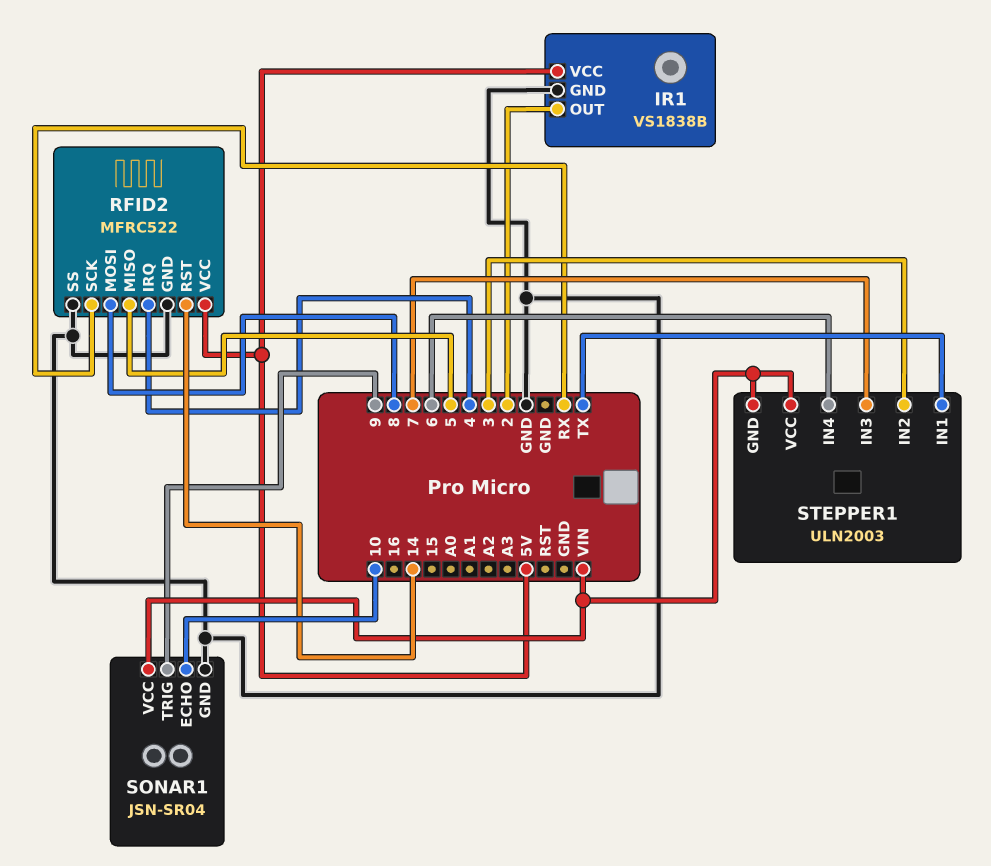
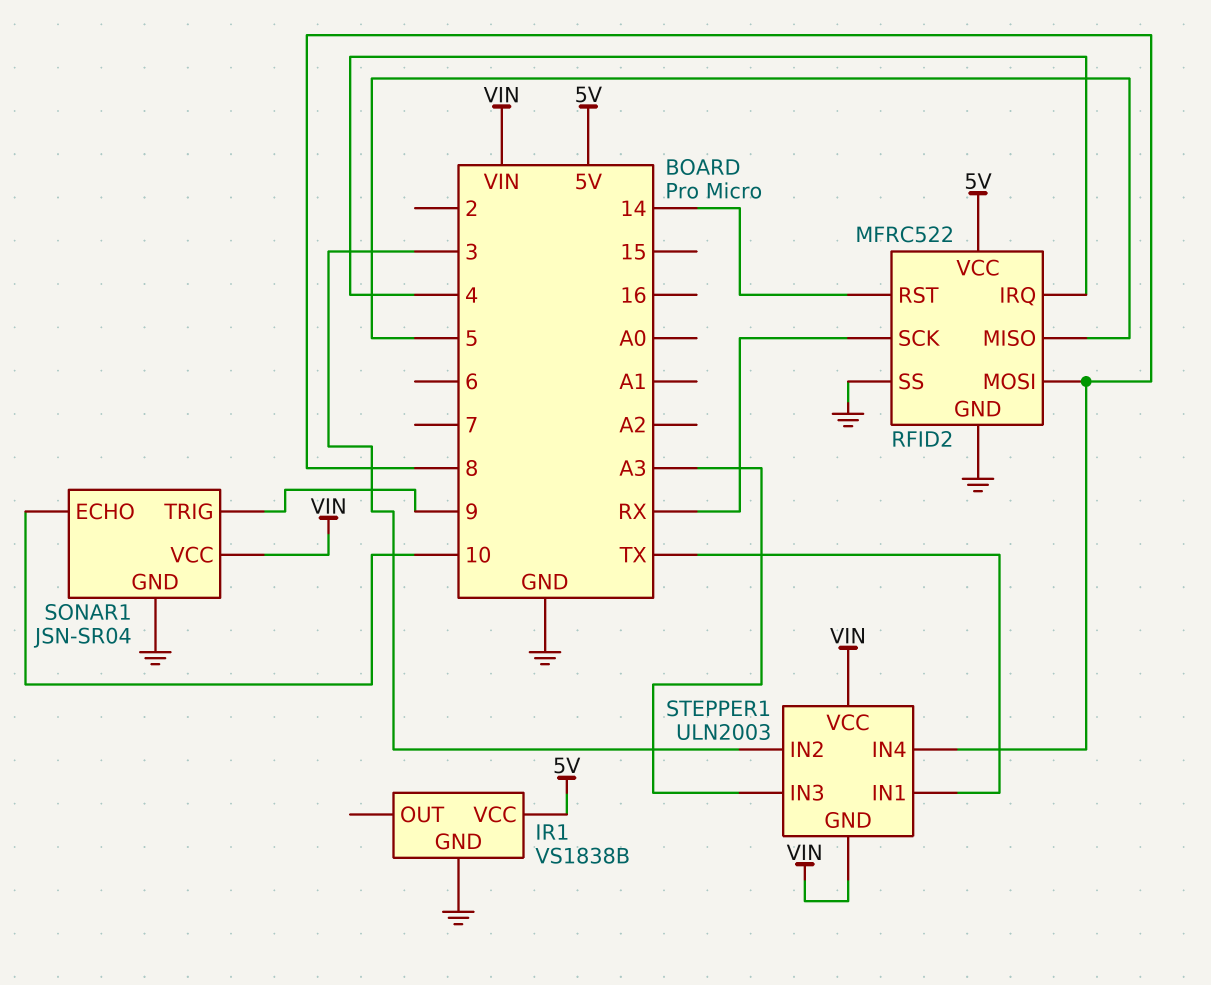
IR1 pin OUT: 2 -> none
STEPPER1 pin IN3: 7 -> A3
STEPPER1 pin IN4: 6 -> 8

